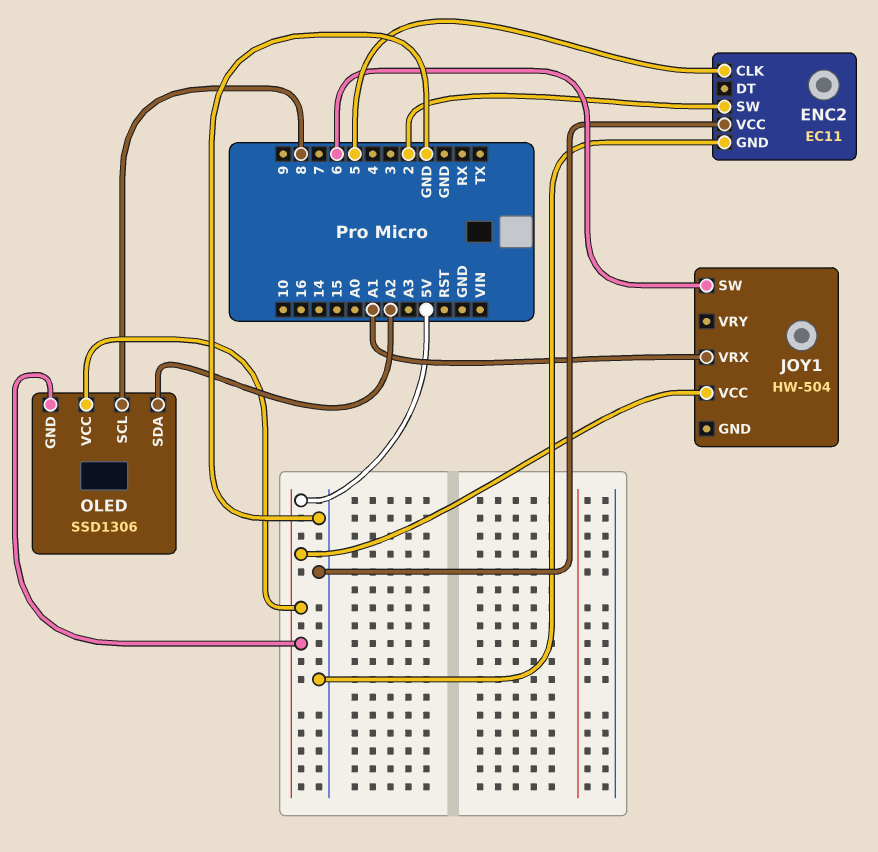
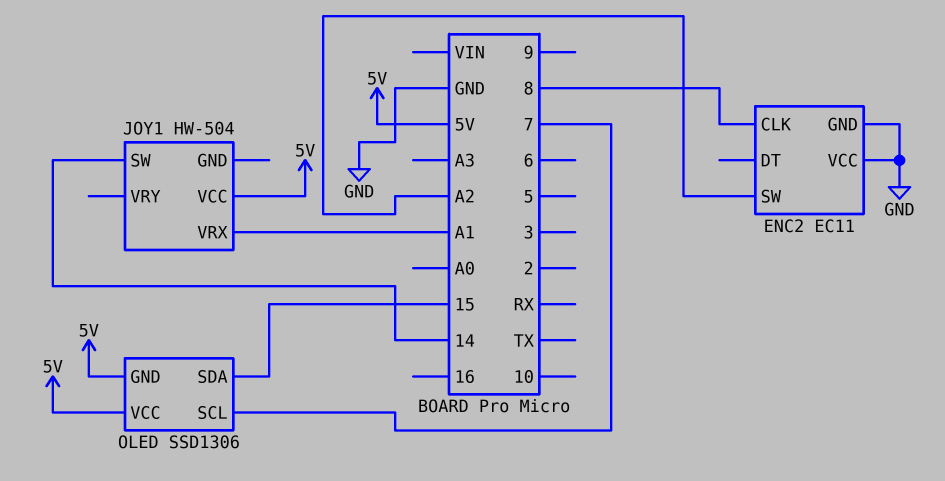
ENC2 pin CLK: 5 -> 8
ENC2 pin SW: 2 -> A2
JOY1 pin SW: 6 -> 14
OLED pin SCL: 8 -> 7
OLED pin SDA: A2 -> 15

